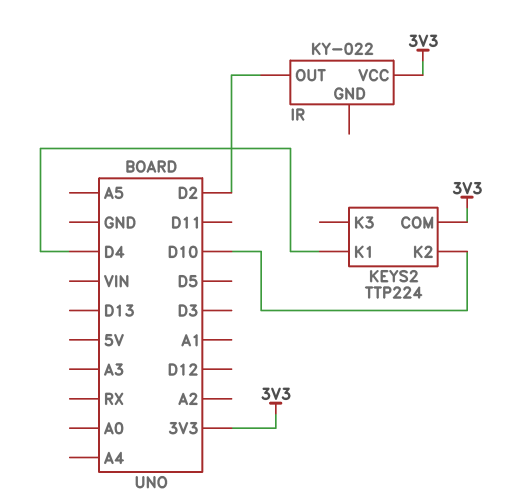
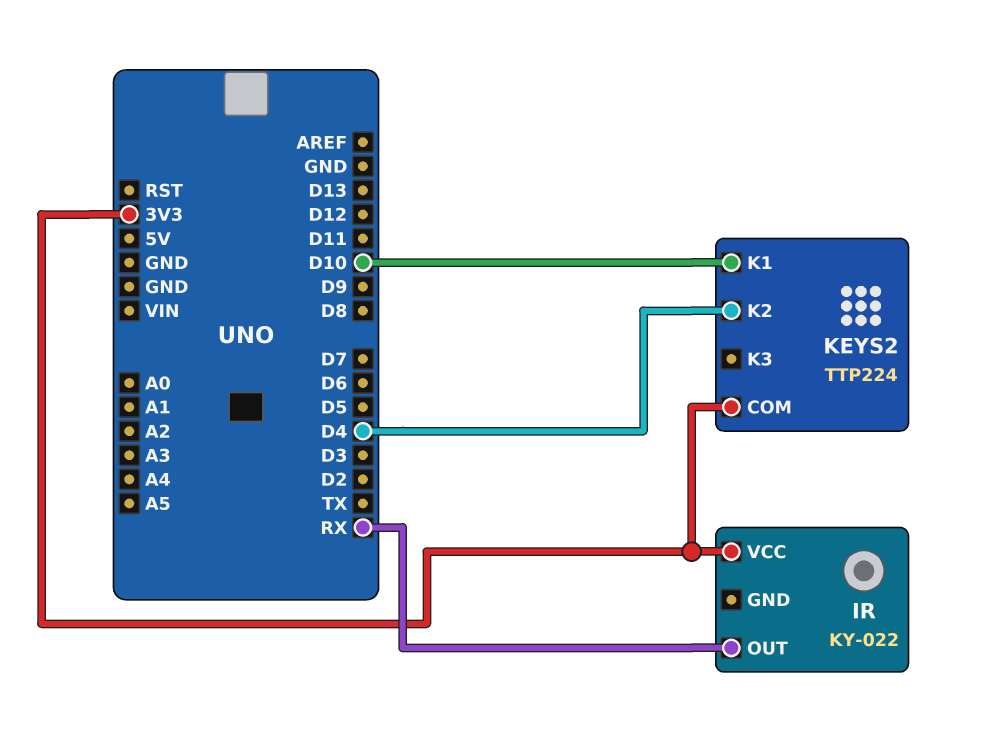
IR pin OUT: D2 -> RX
KEYS2 pin K1: D4 -> D10
KEYS2 pin K2: D10 -> D4

